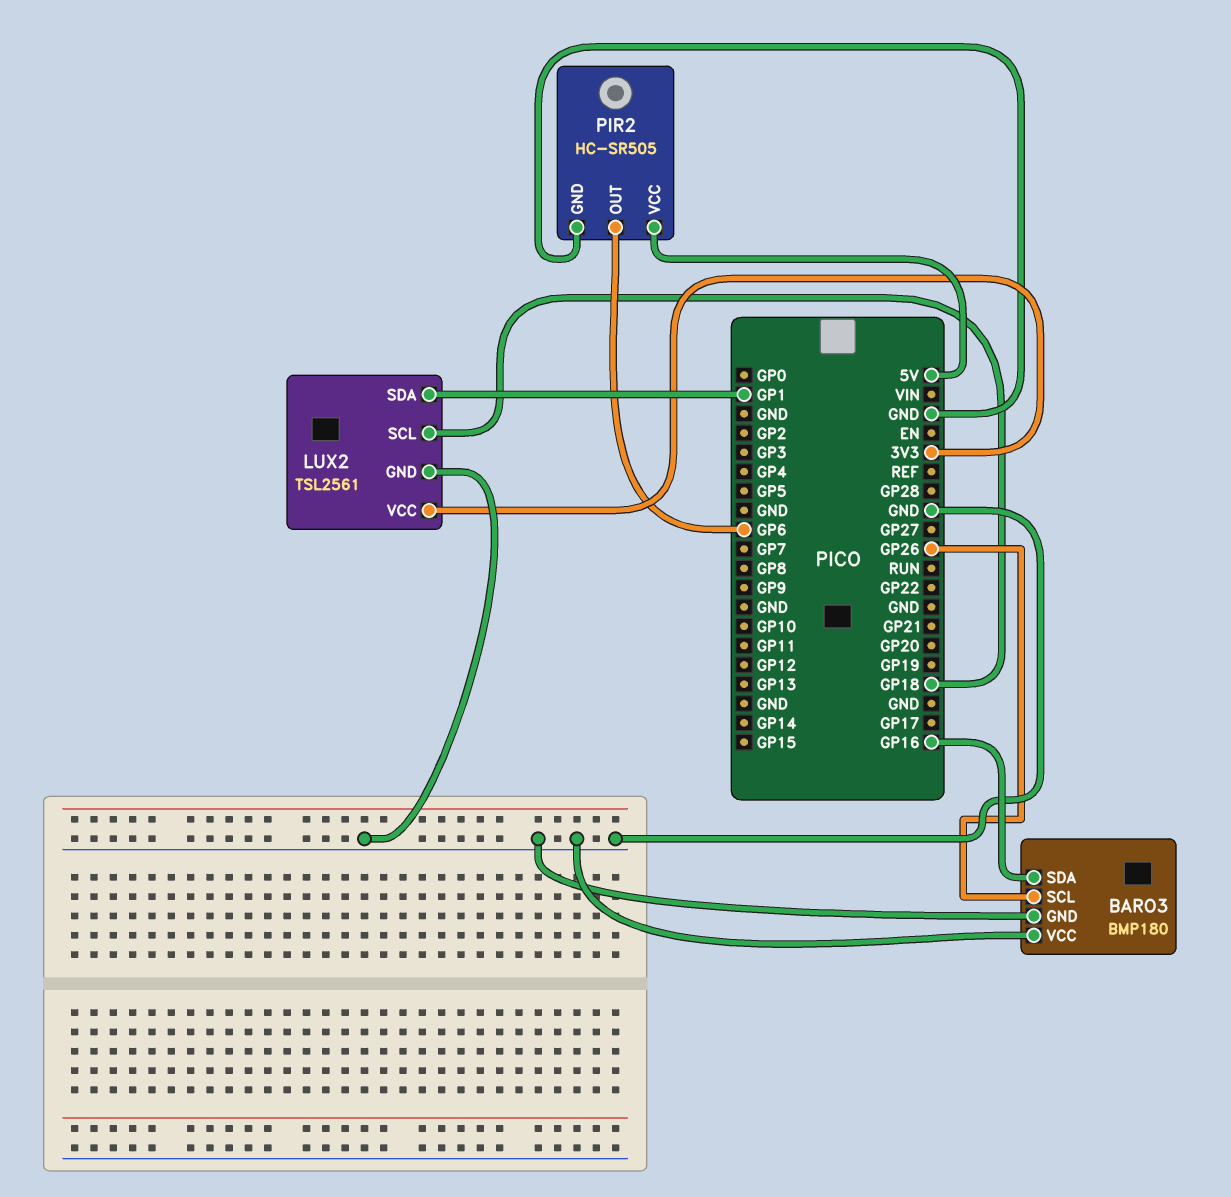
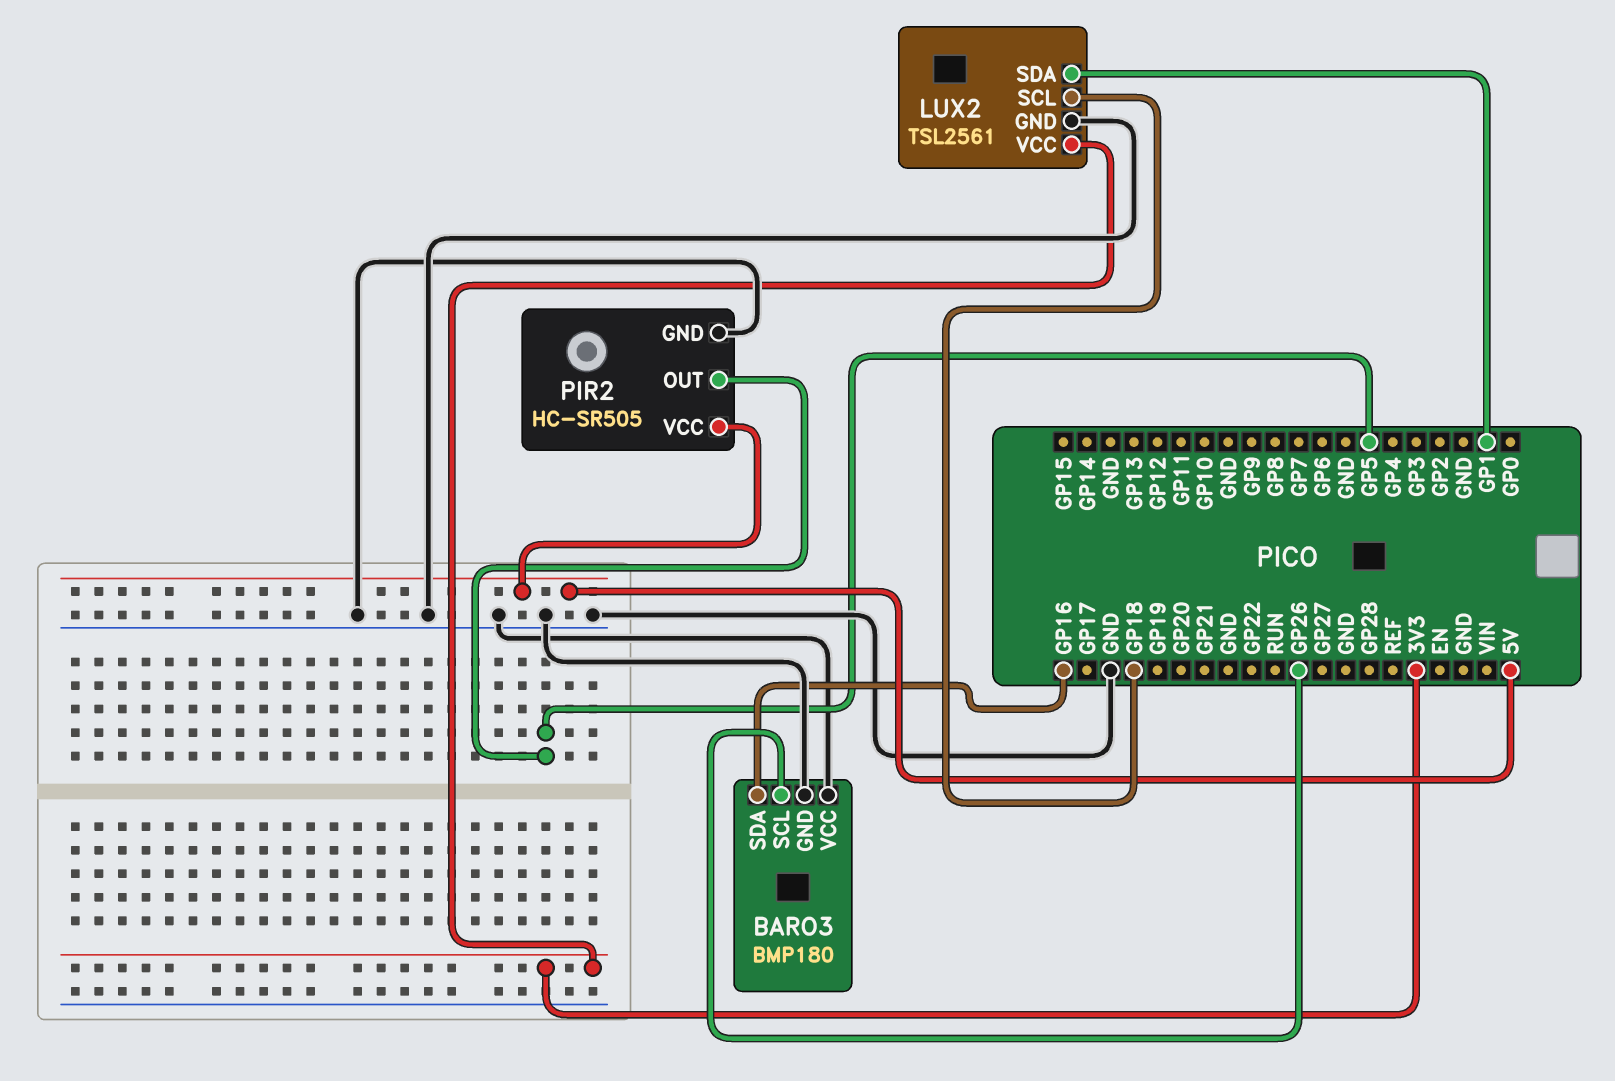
PIR2 pin OUT: GP6 -> GP5

